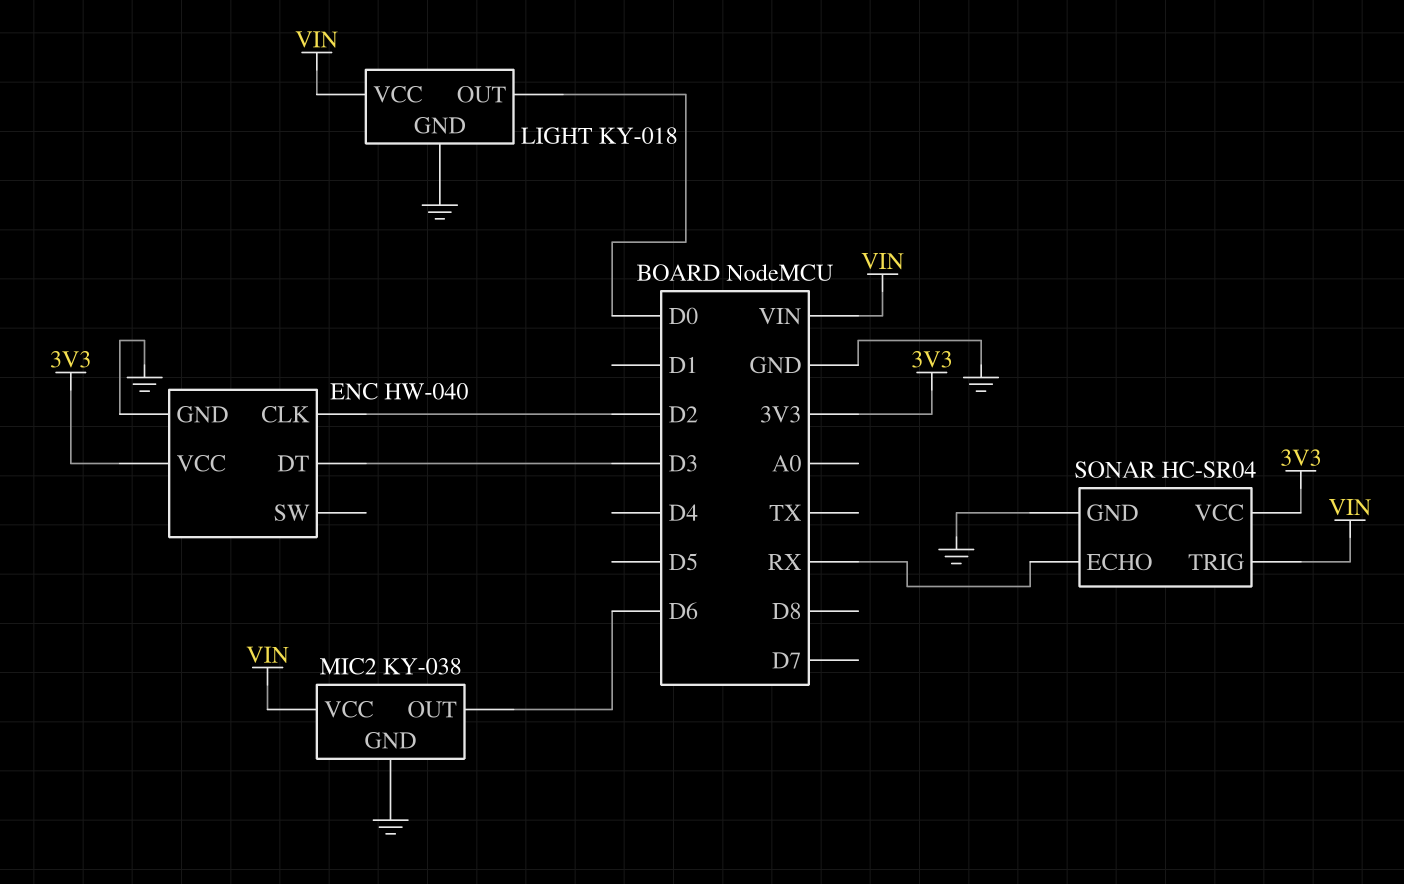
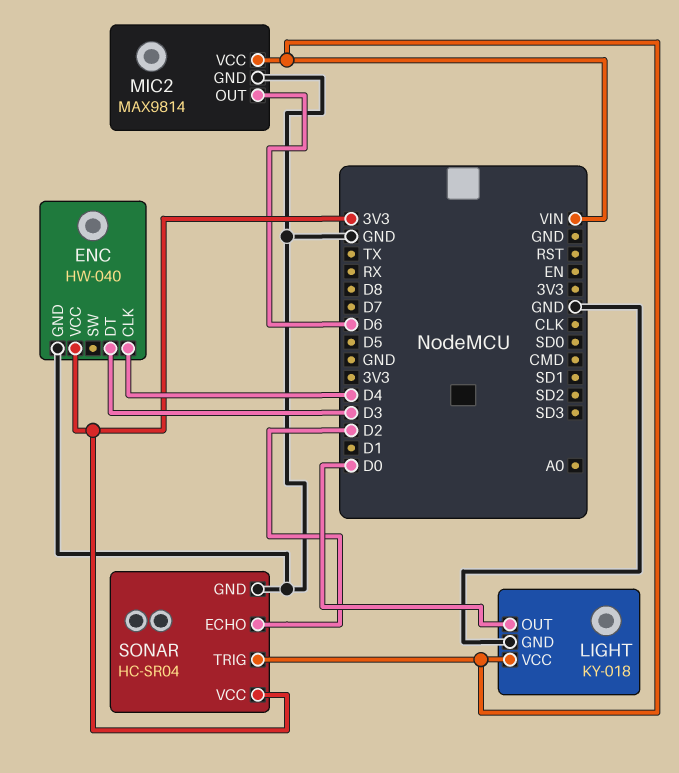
ENC pin CLK: D2 -> D4
MIC2: KY-038 -> MAX9814
SONAR pin ECHO: RX -> D2

